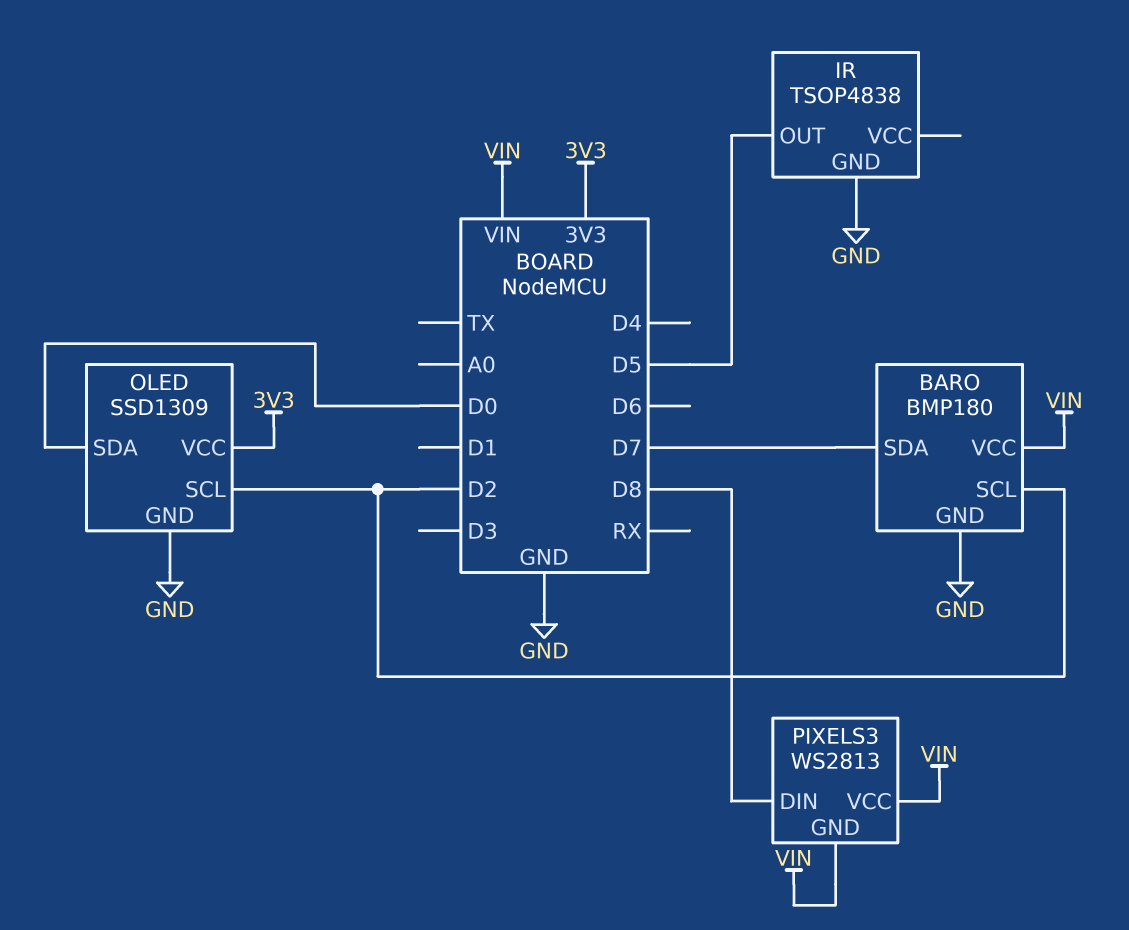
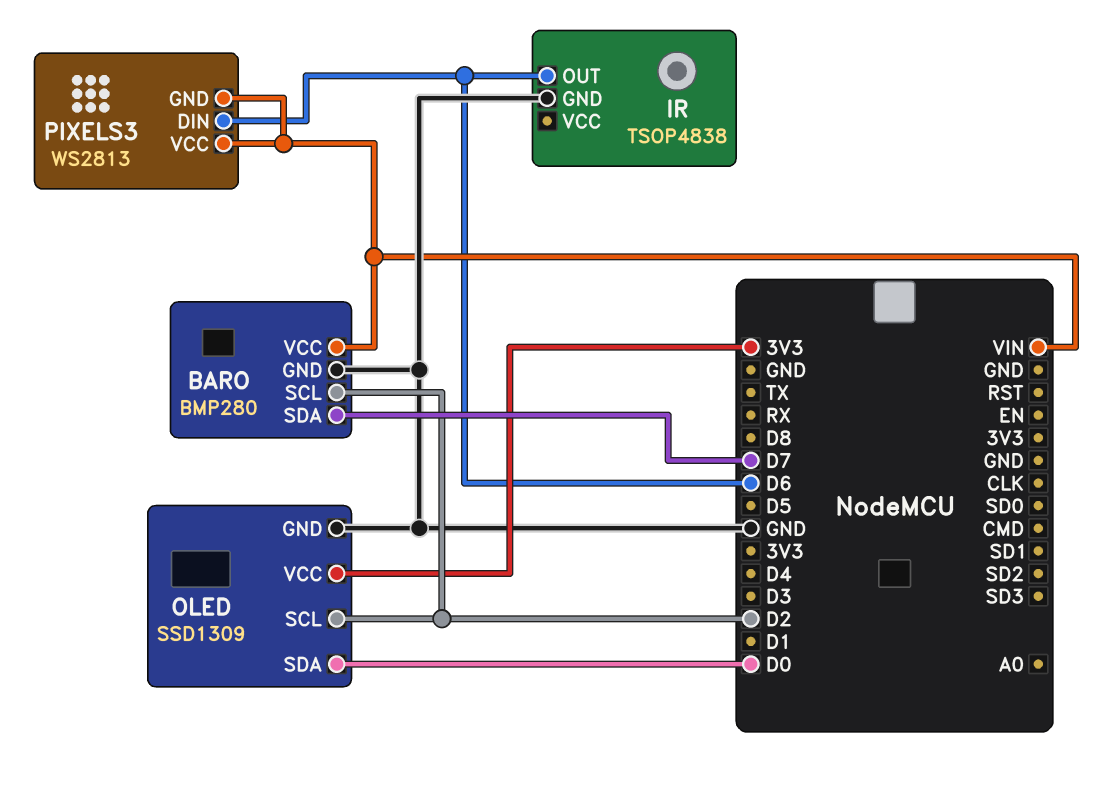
BARO: BMP180 -> BMP280
IR pin OUT: D5 -> D6
PIXELS3 pin DIN: D8 -> D6

